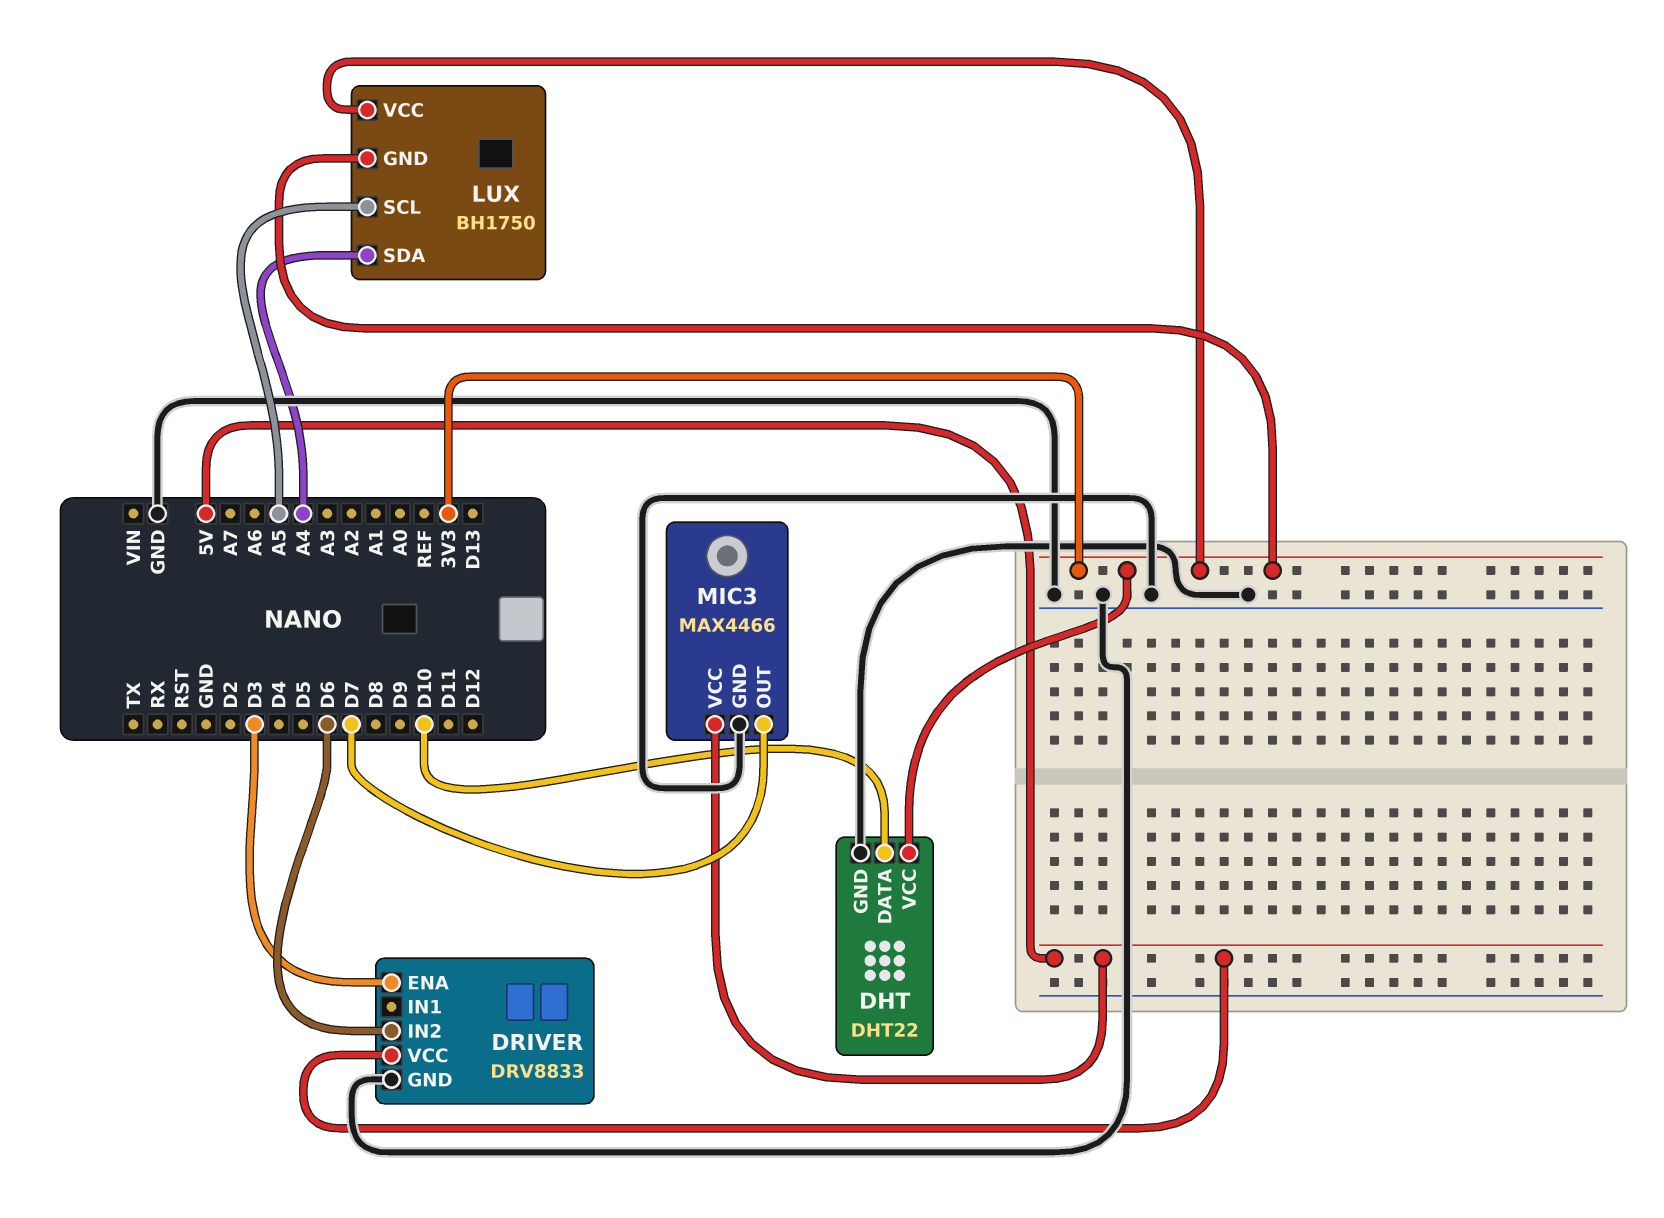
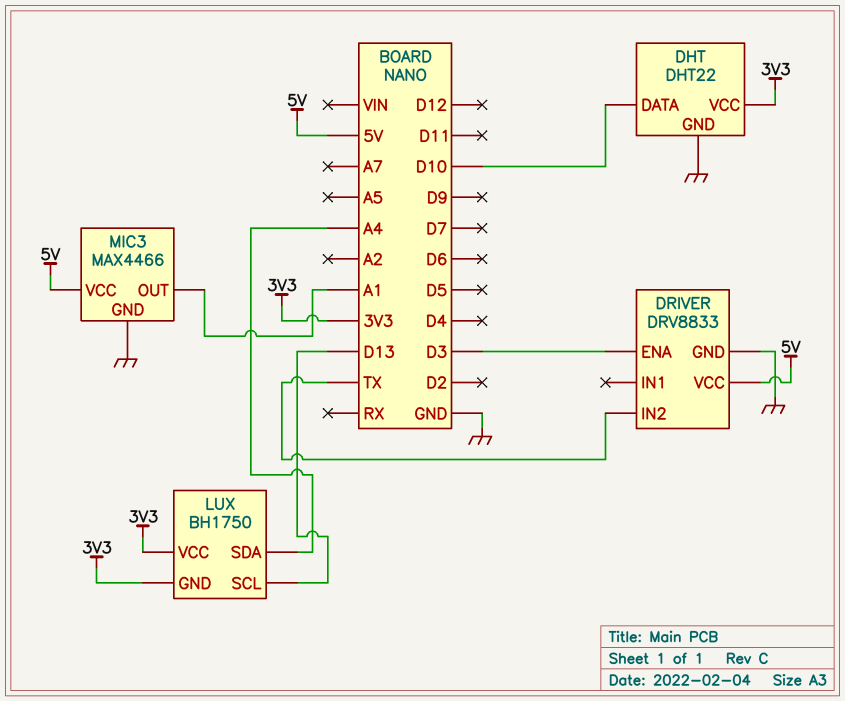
DRIVER pin IN2: D6 -> TX
LUX pin SCL: A5 -> D13
MIC3 pin OUT: D7 -> A1

